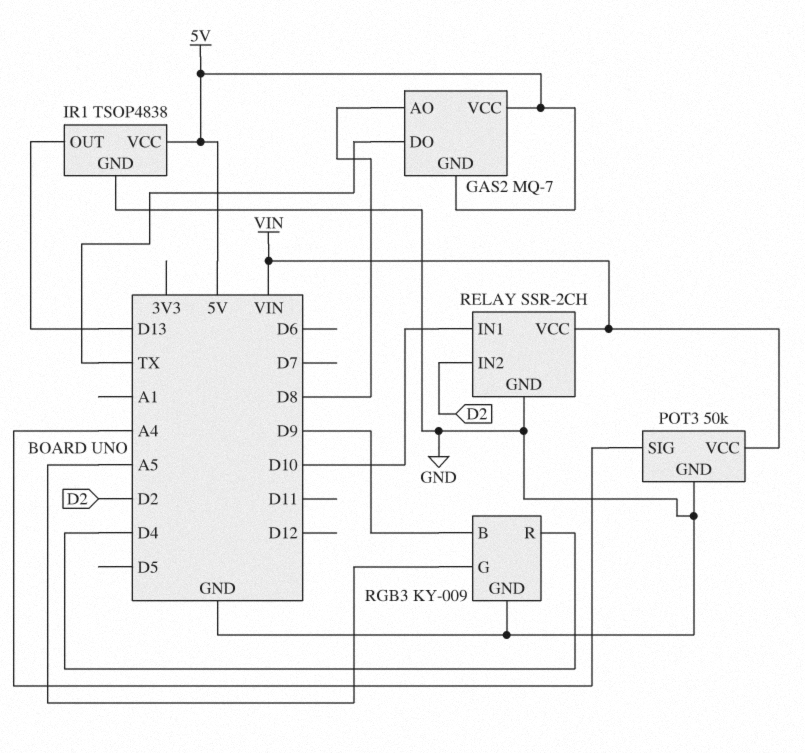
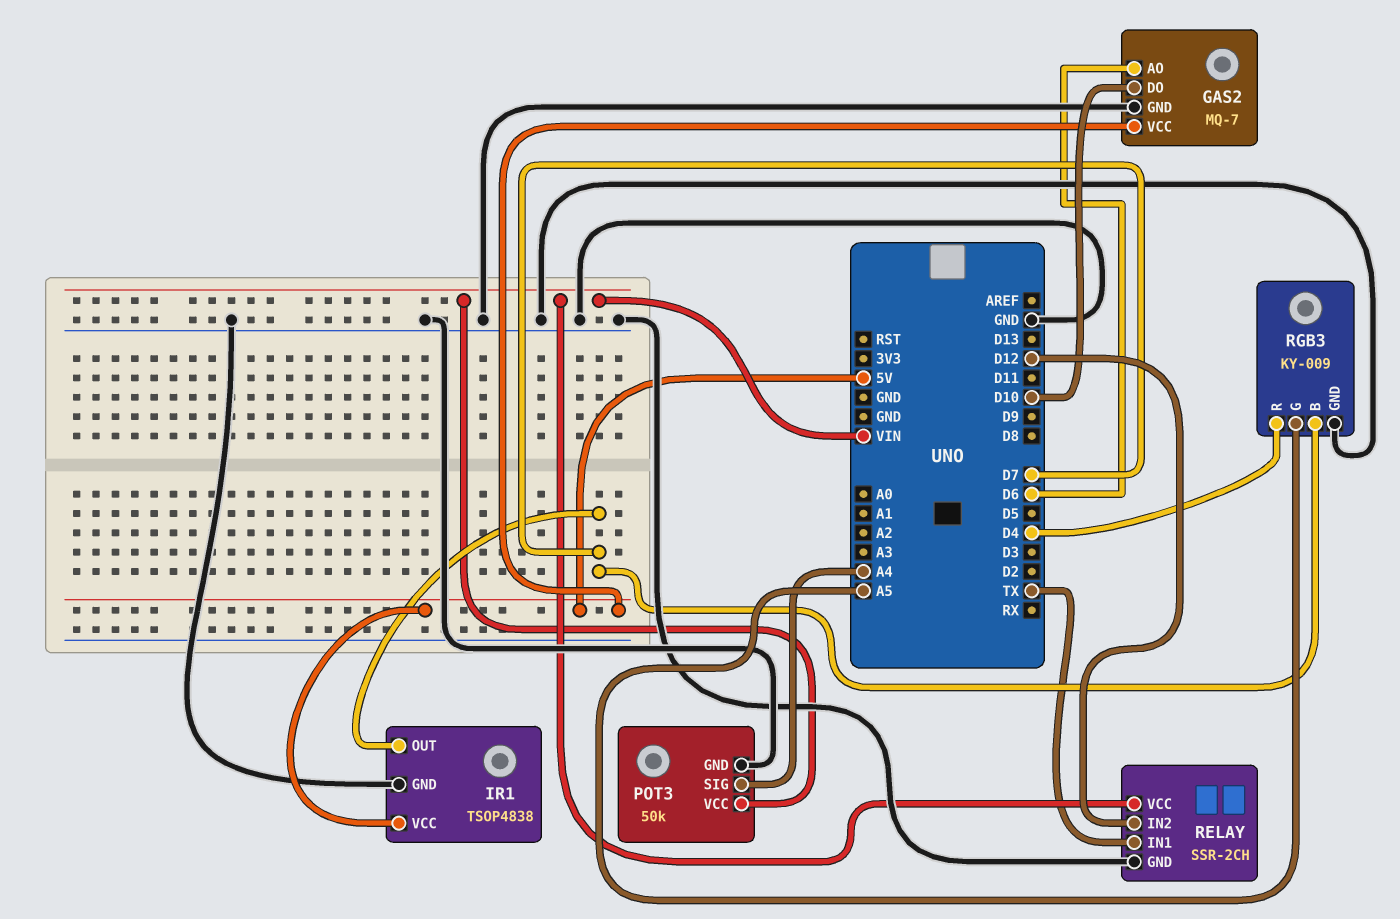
GAS2 pin AO: D8 -> D6
GAS2 pin DO: TX -> D10
GAS2 pin GND: 5V -> GND
IR1 pin OUT: D13 -> D7
RELAY pin IN1: D10 -> TX
RELAY pin IN2: D2 -> D12
RGB3 pin B: D9 -> D7

